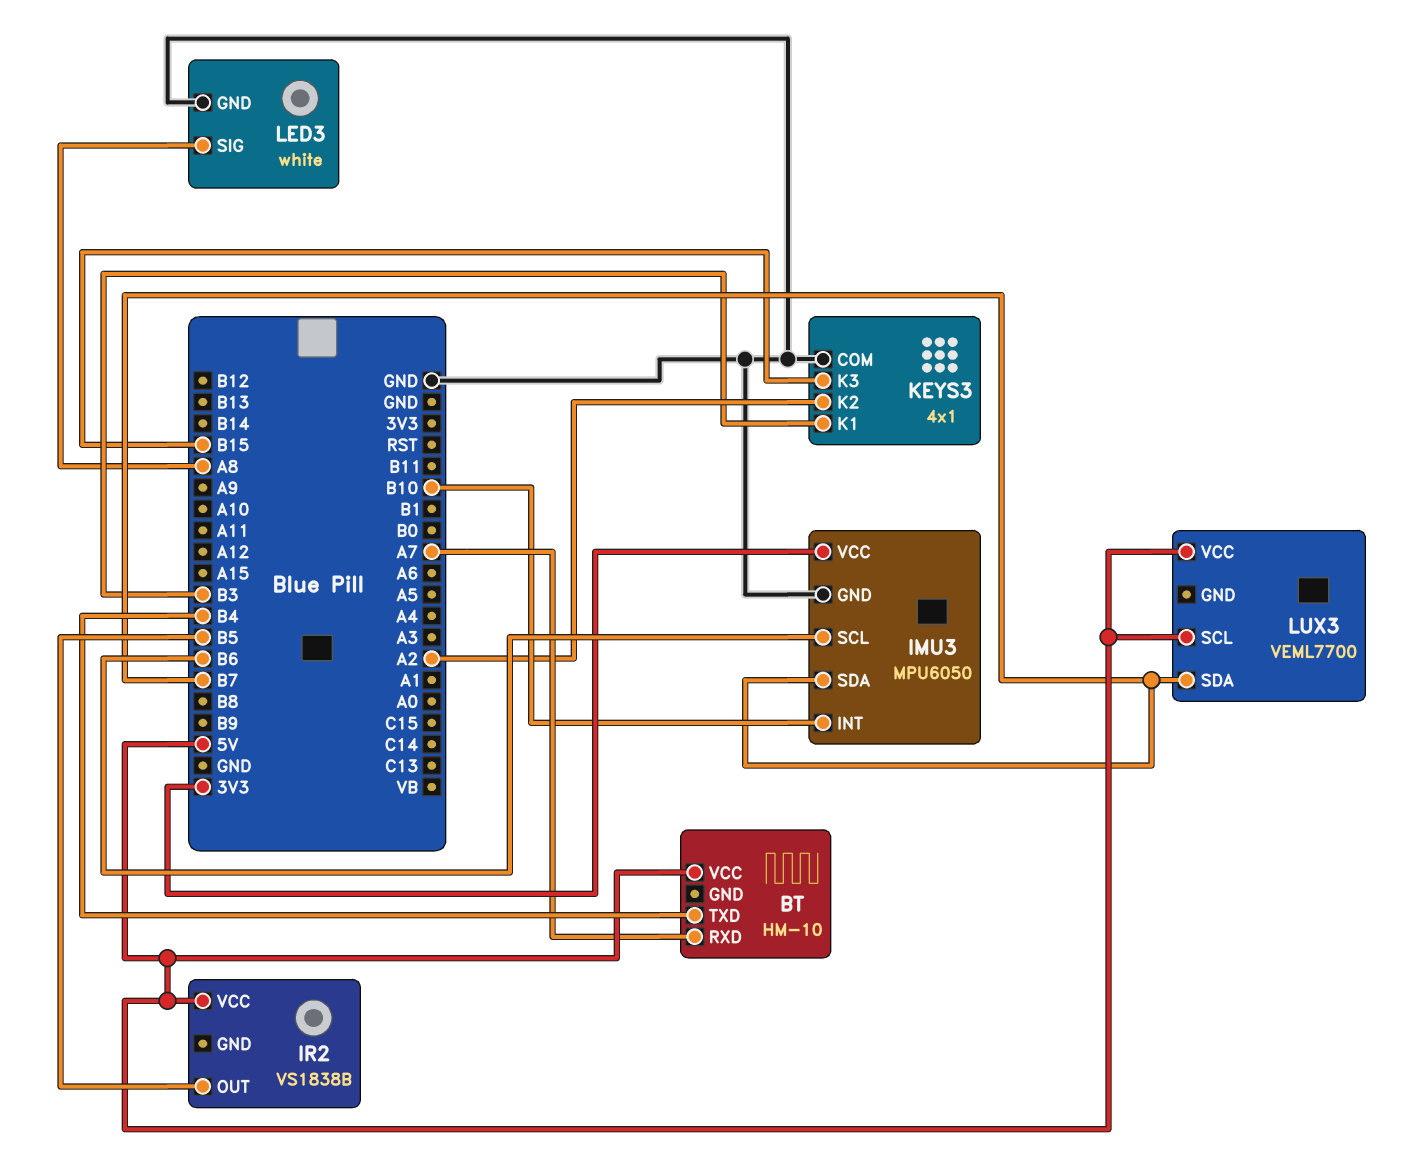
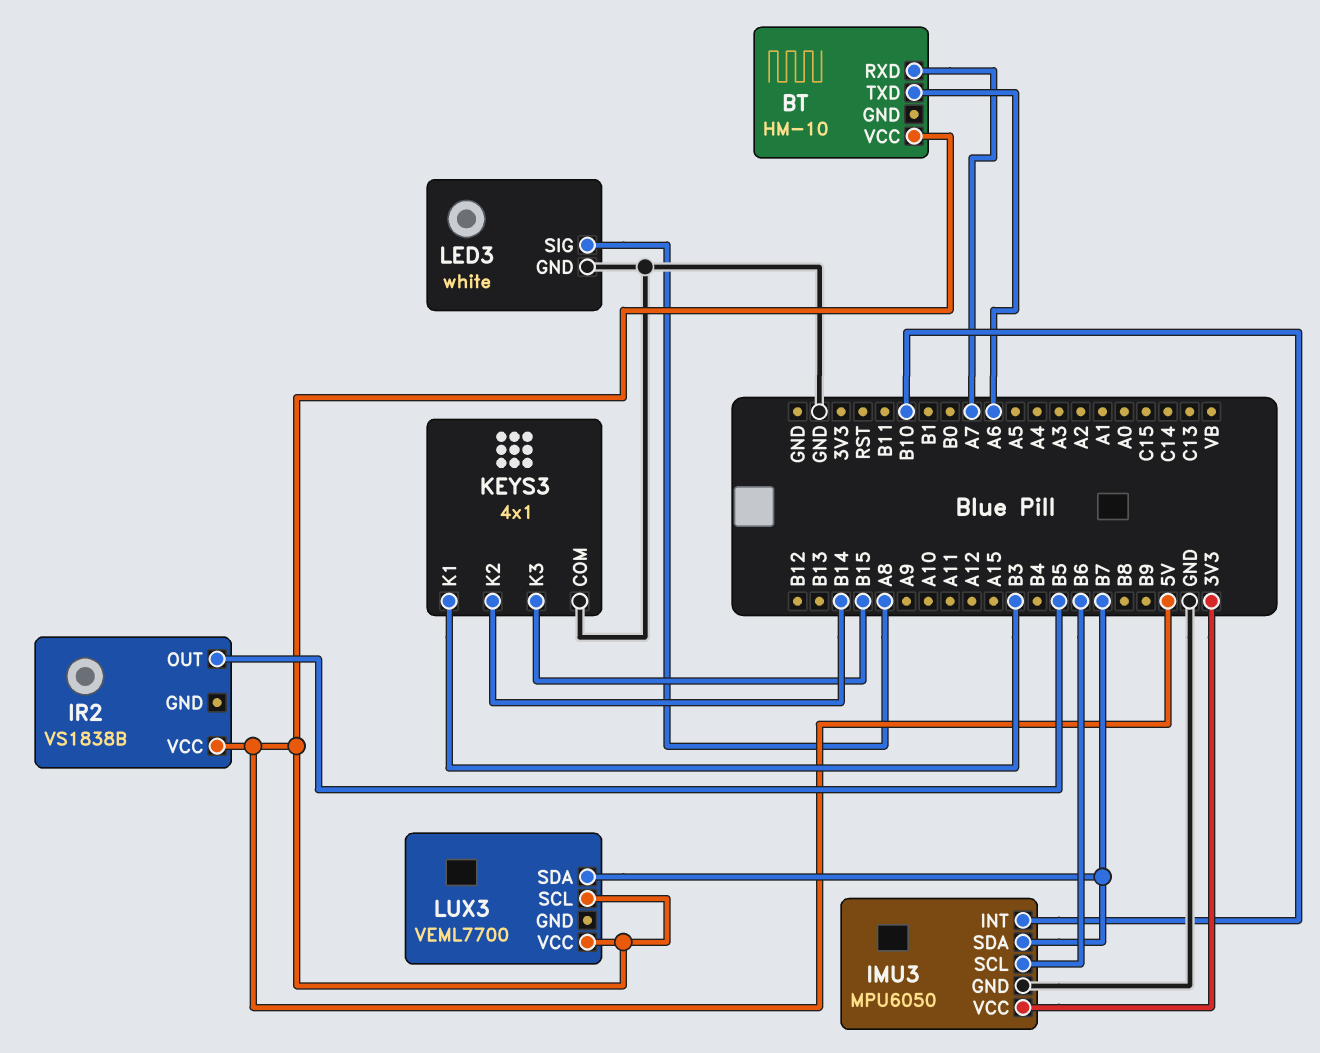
BT pin TXD: B4 -> A6
KEYS3 pin K2: A2 -> B14

